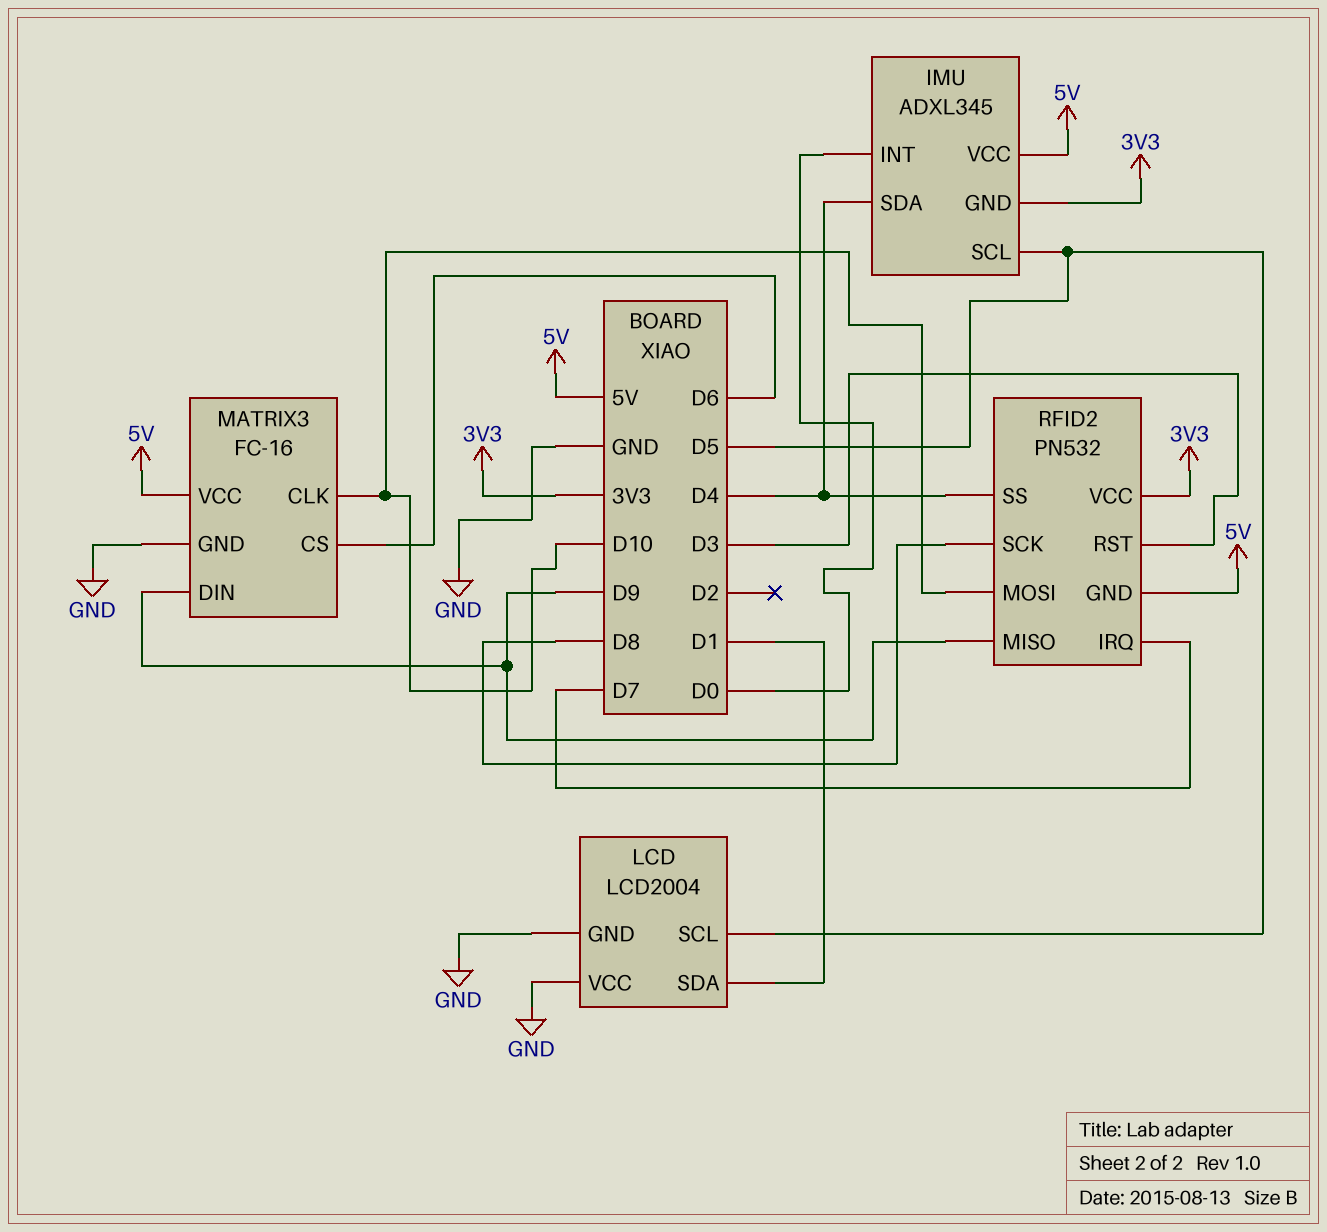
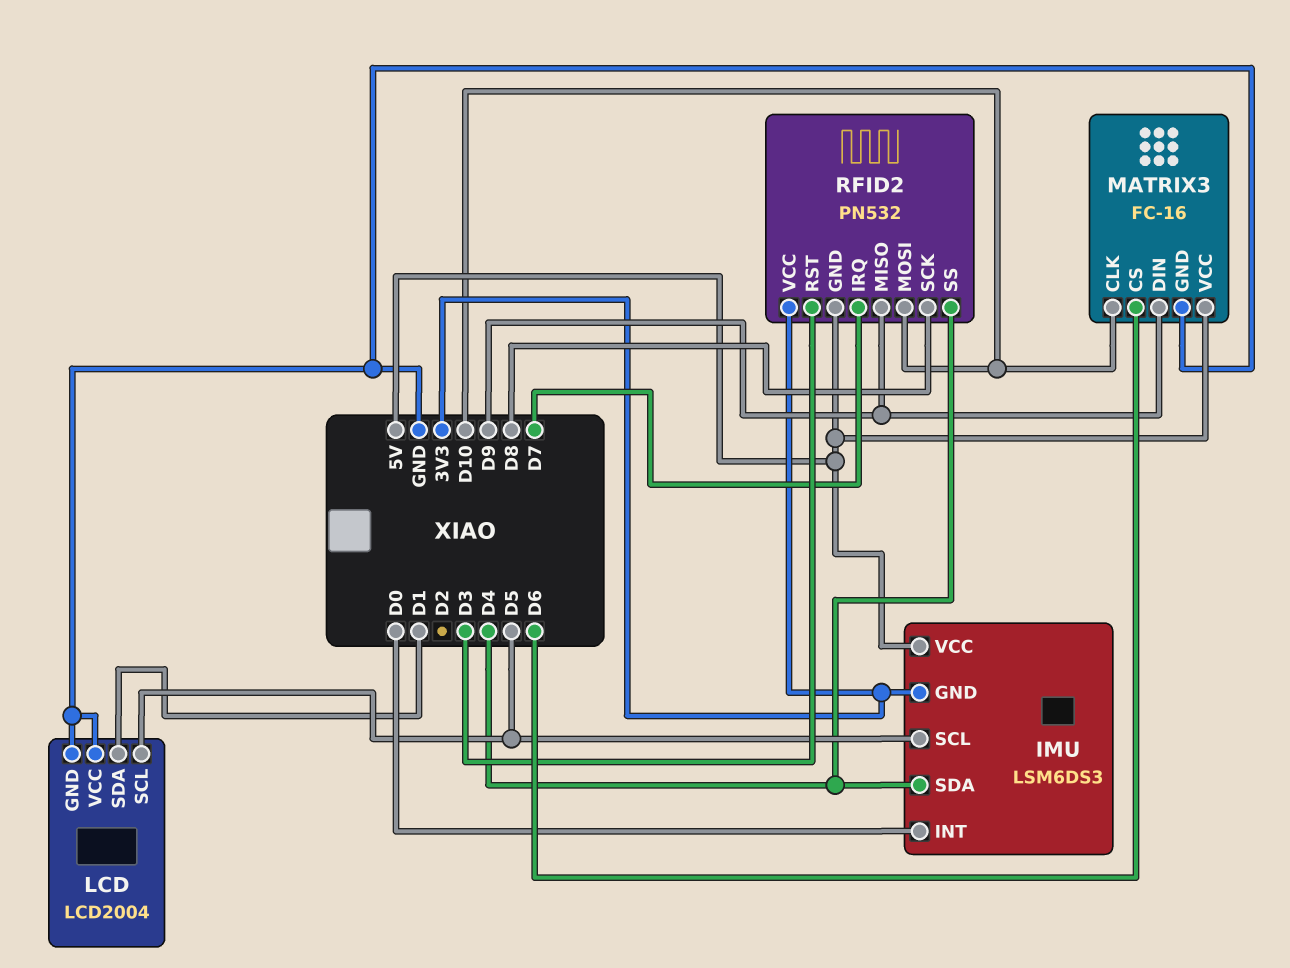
IMU: ADXL345 -> LSM6DS3

